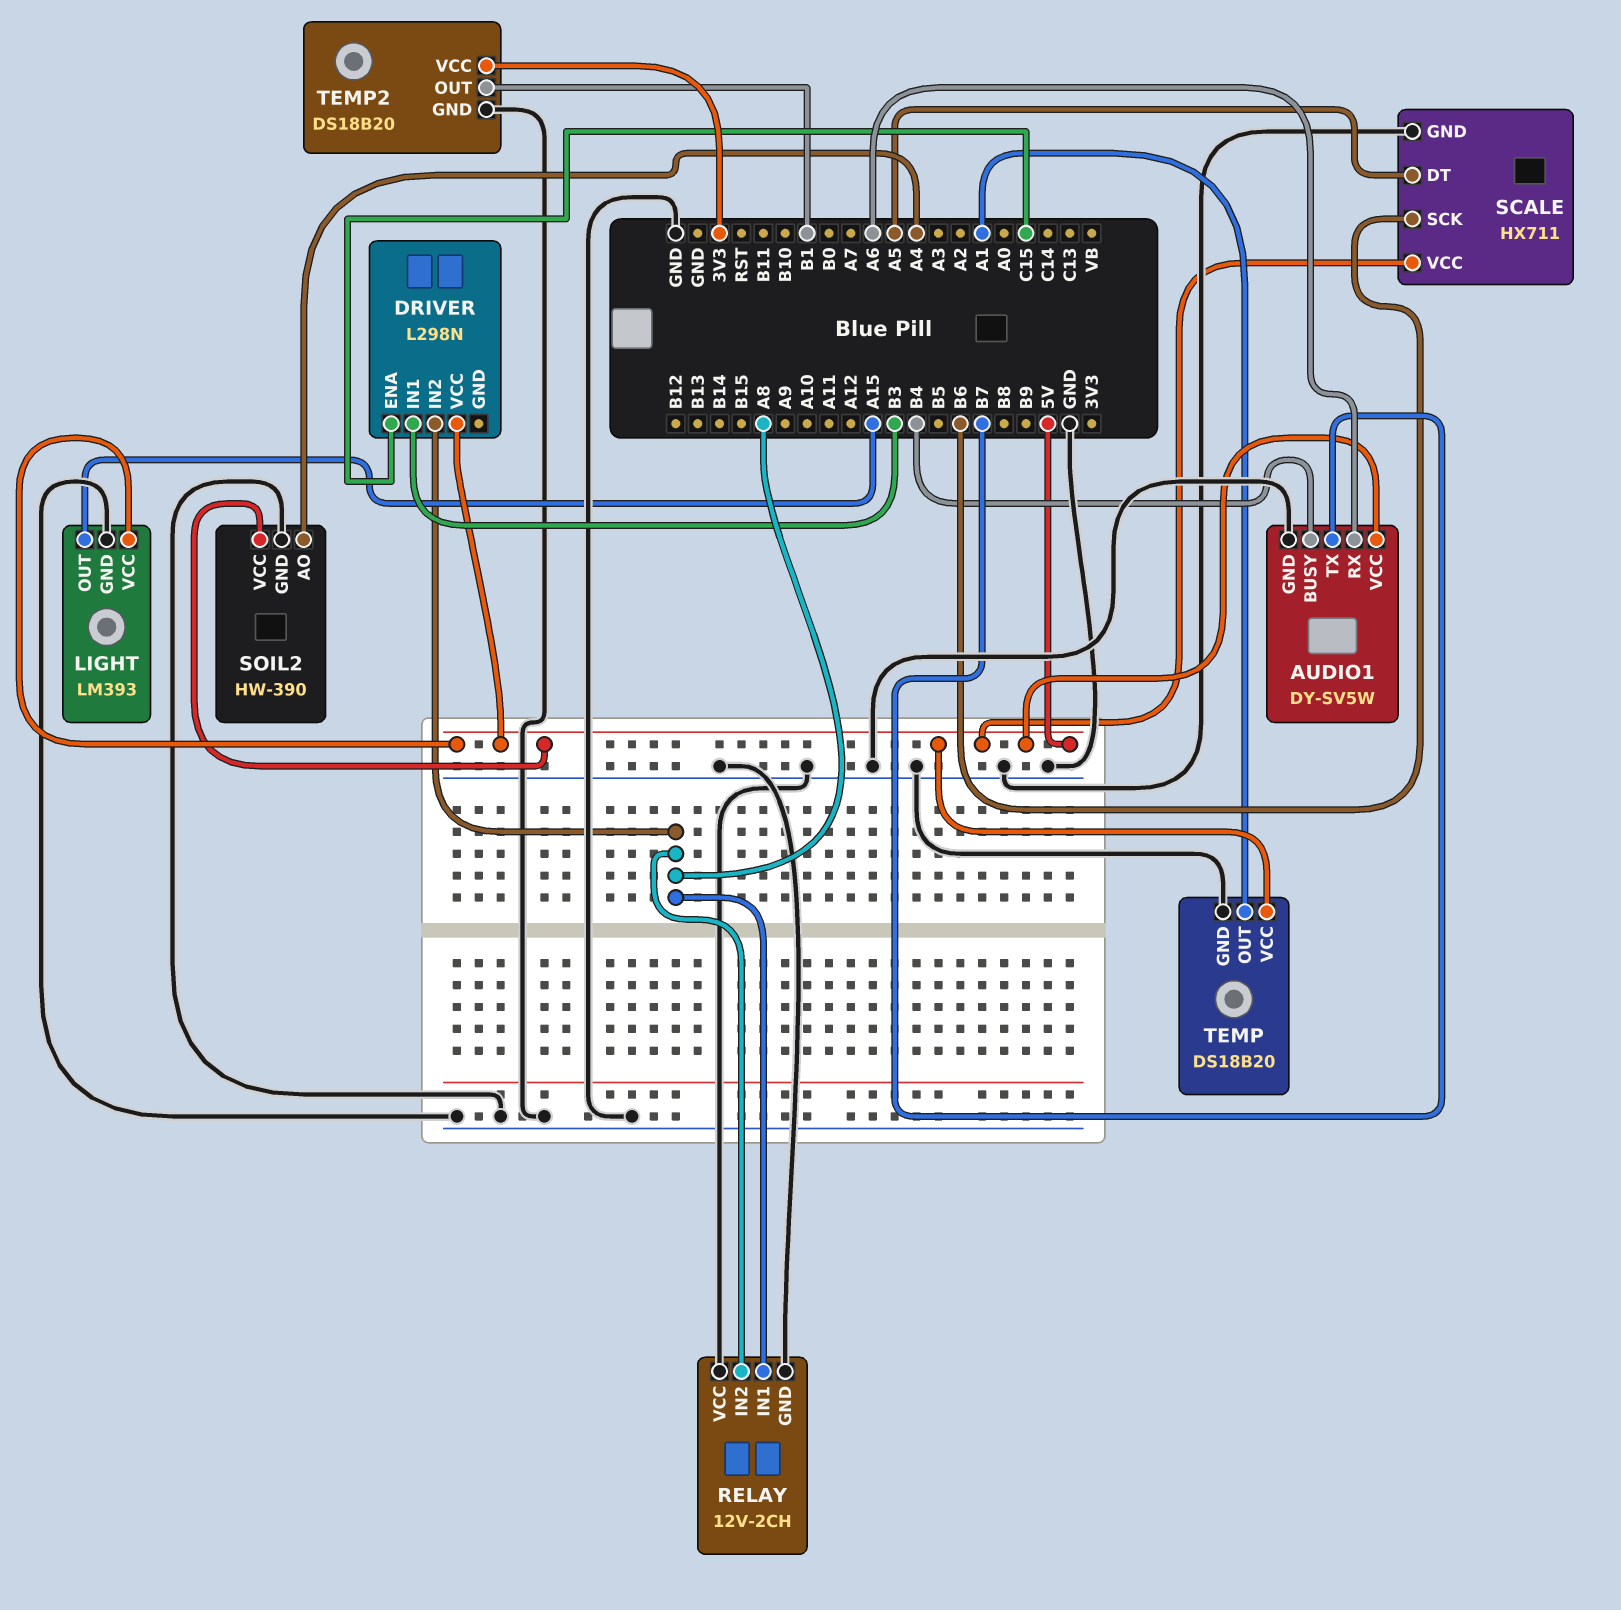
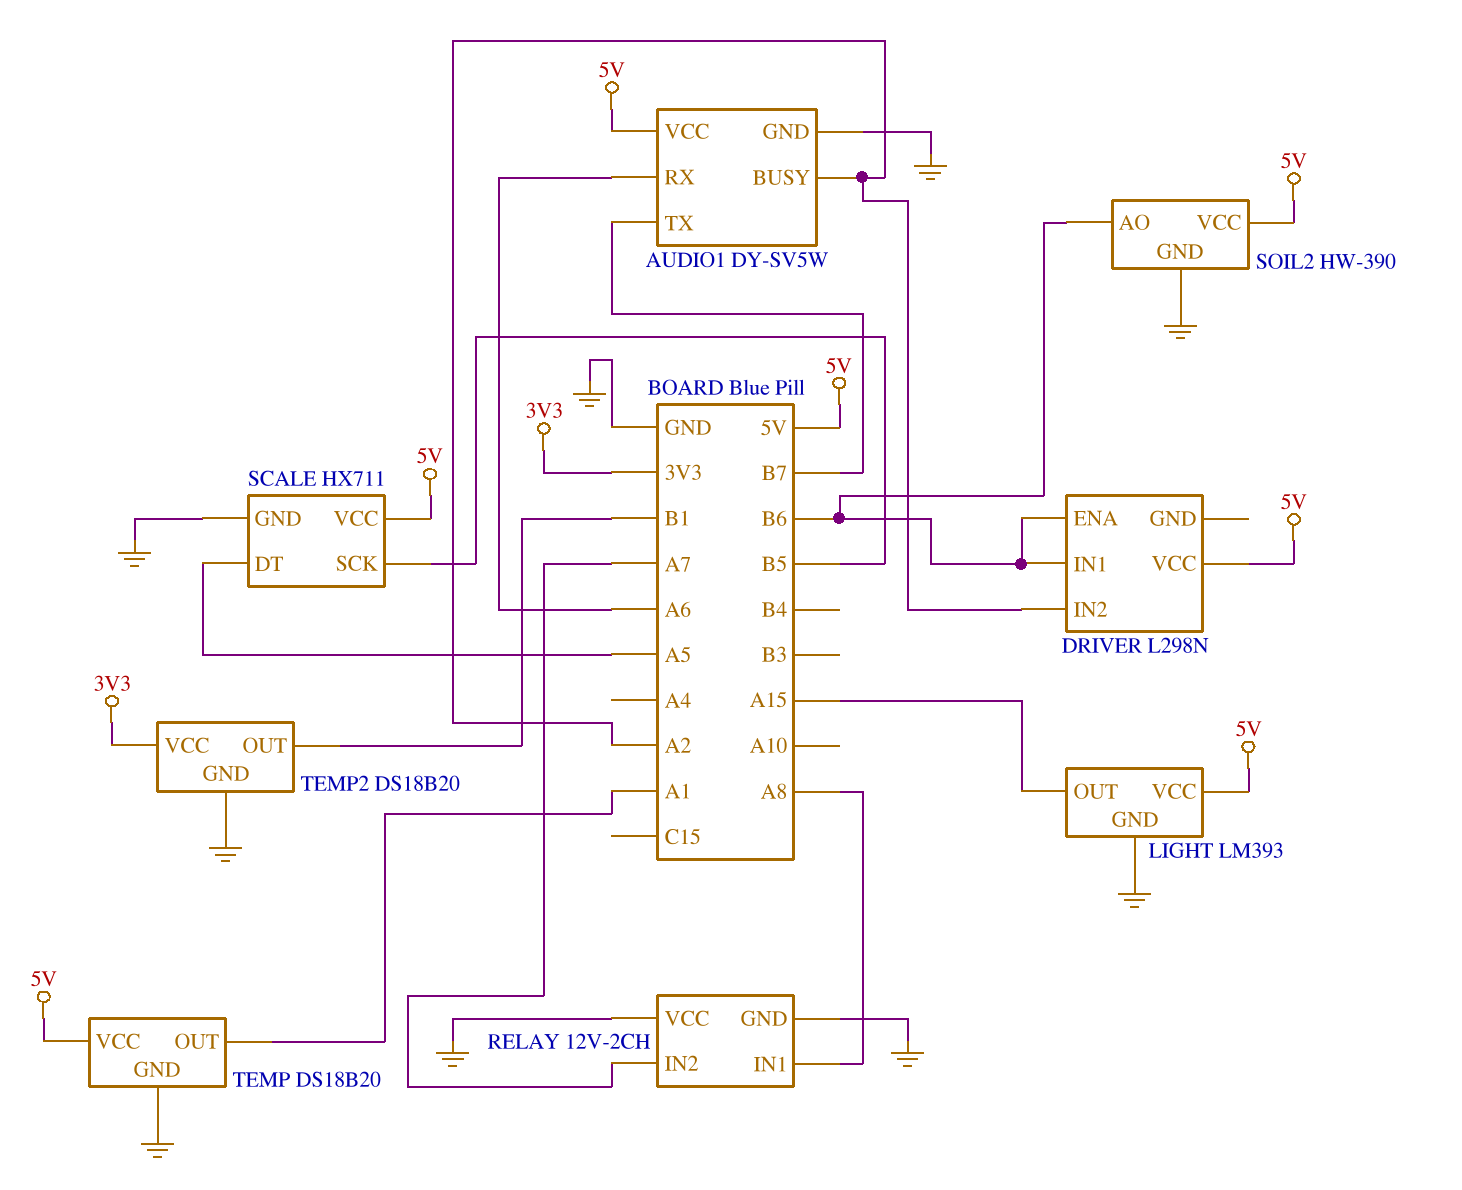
AUDIO1 pin BUSY: B4 -> A2
DRIVER pin ENA: C15 -> B6
DRIVER pin IN1: B3 -> B6
DRIVER pin IN2: A8 -> A2
RELAY pin IN2: A8 -> A7
SCALE pin SCK: B6 -> B5
SOIL2 pin AO: A4 -> B6

